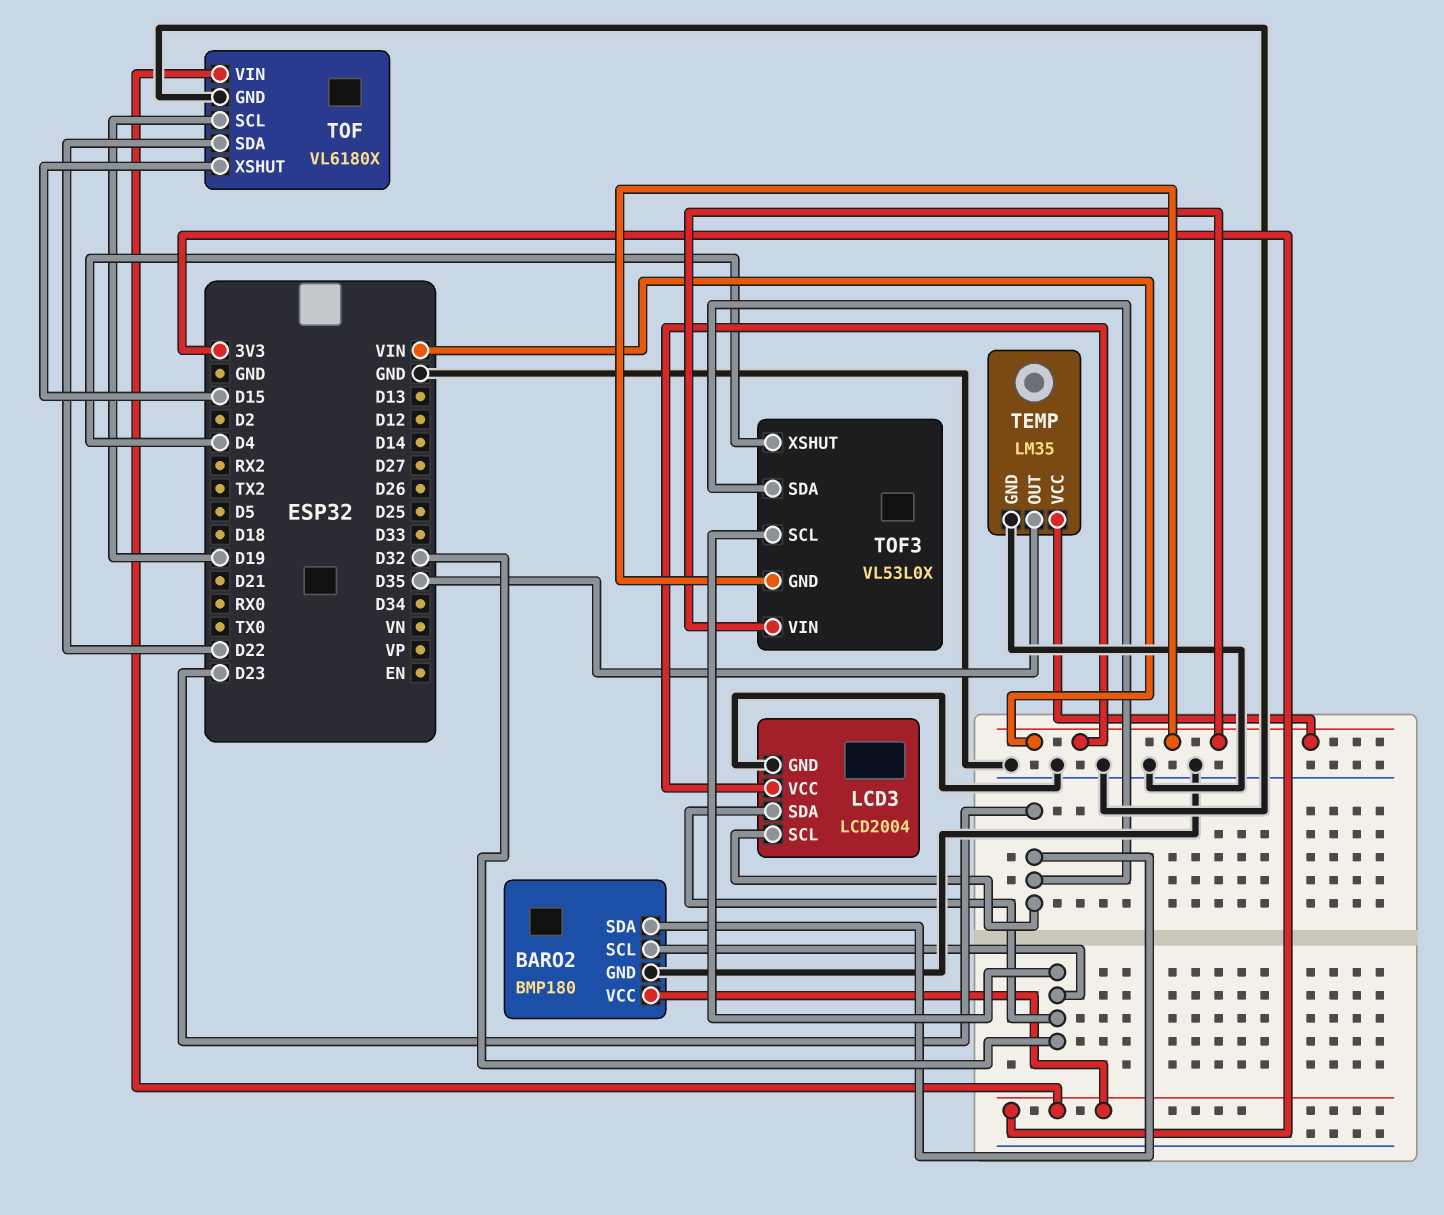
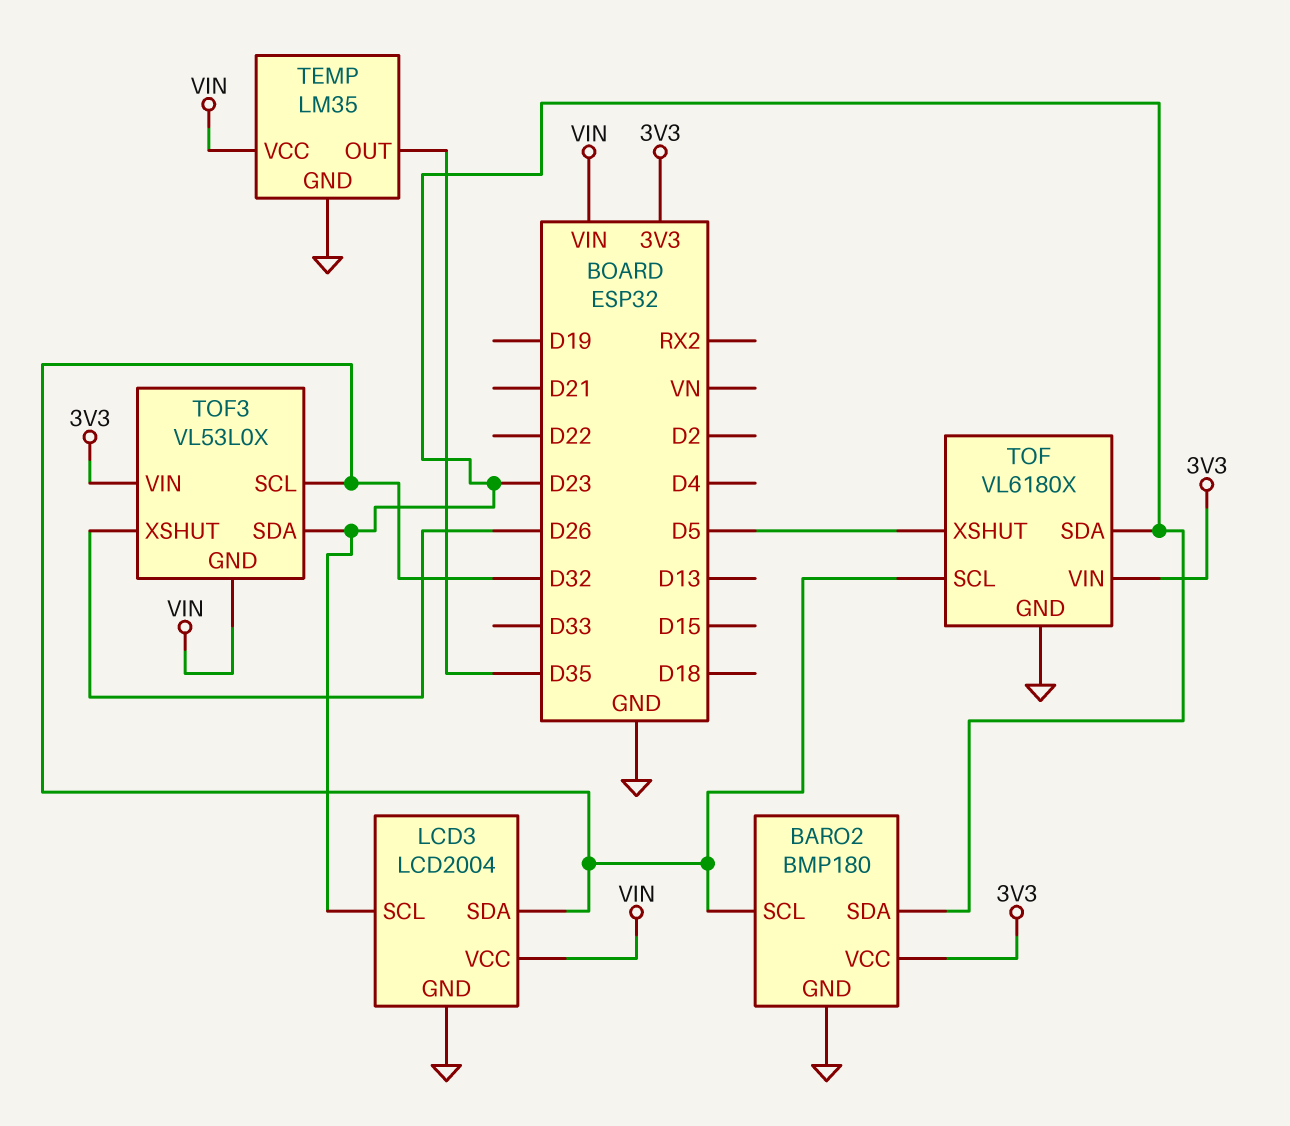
TOF pin SCL: D19 -> D32
TOF pin SDA: D22 -> D23
TOF pin XSHUT: D15 -> D5
TOF3 pin VIN: VIN -> 3V3
TOF3 pin XSHUT: D4 -> D26

